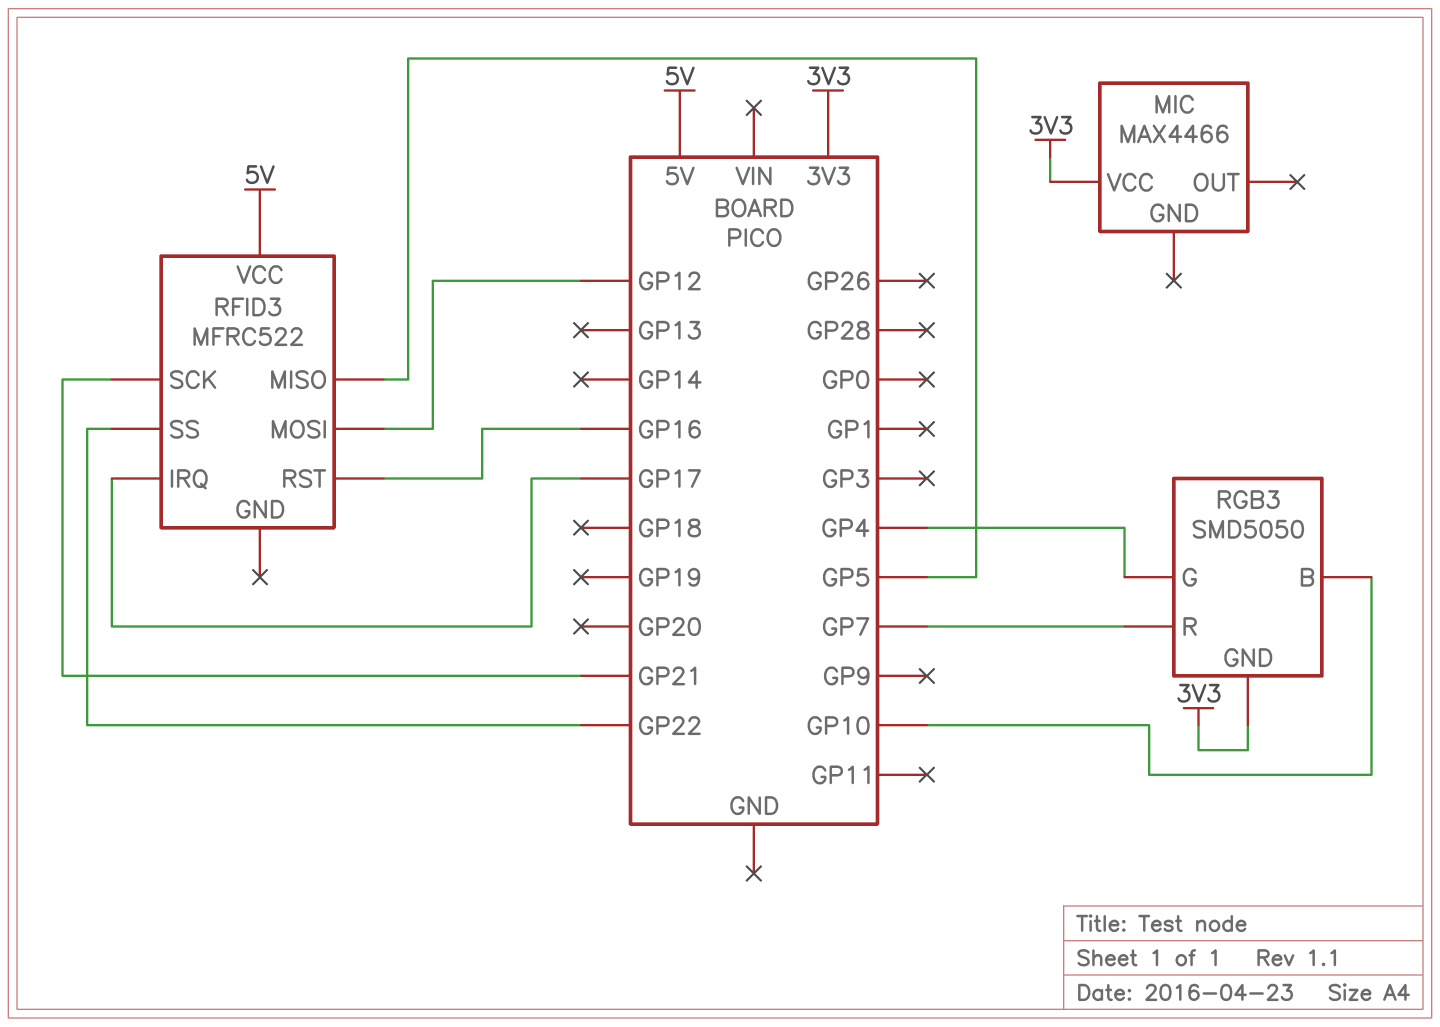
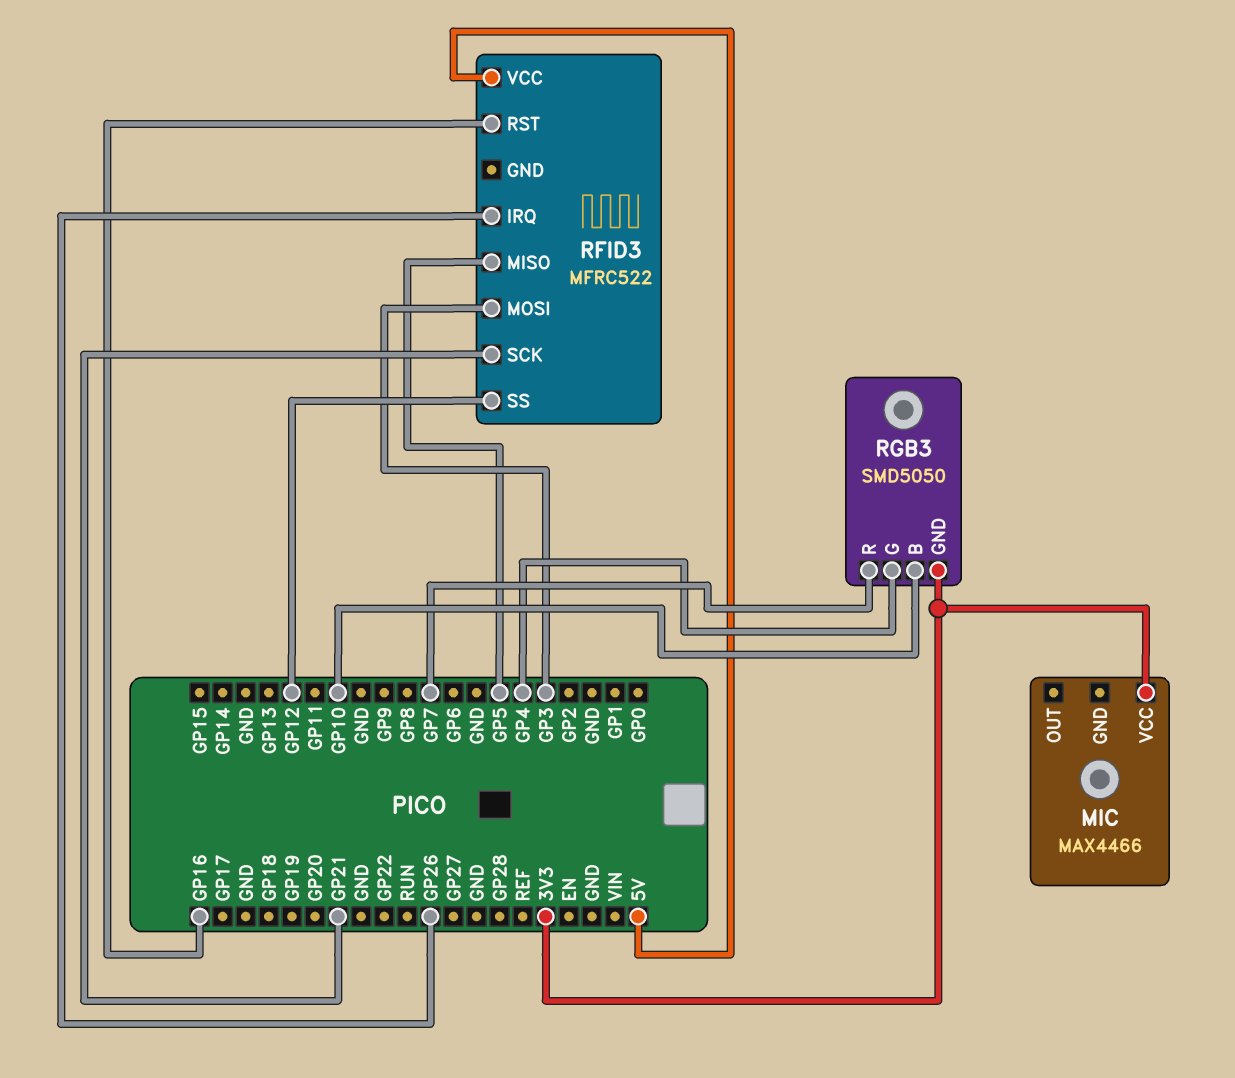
RFID3 pin IRQ: GP17 -> GP26
RFID3 pin MOSI: GP12 -> GP3
RFID3 pin SS: GP22 -> GP12

